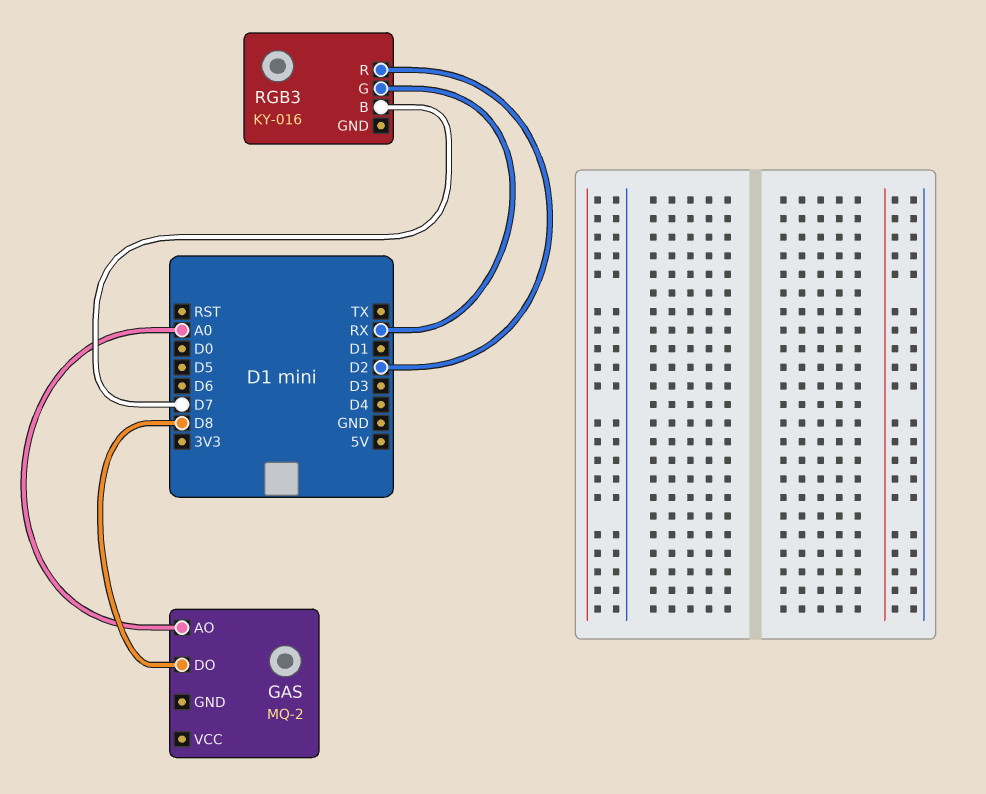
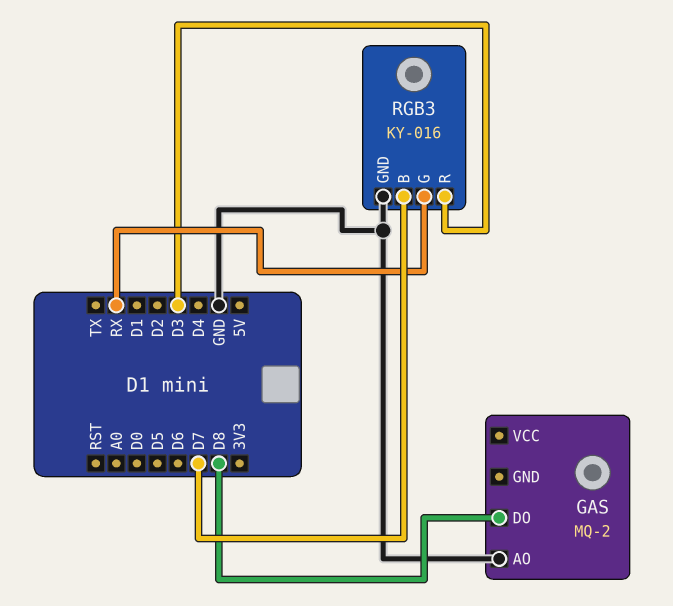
GAS pin AO: A0 -> GND
RGB3 pin GND: none -> GND
RGB3 pin R: D2 -> D3

